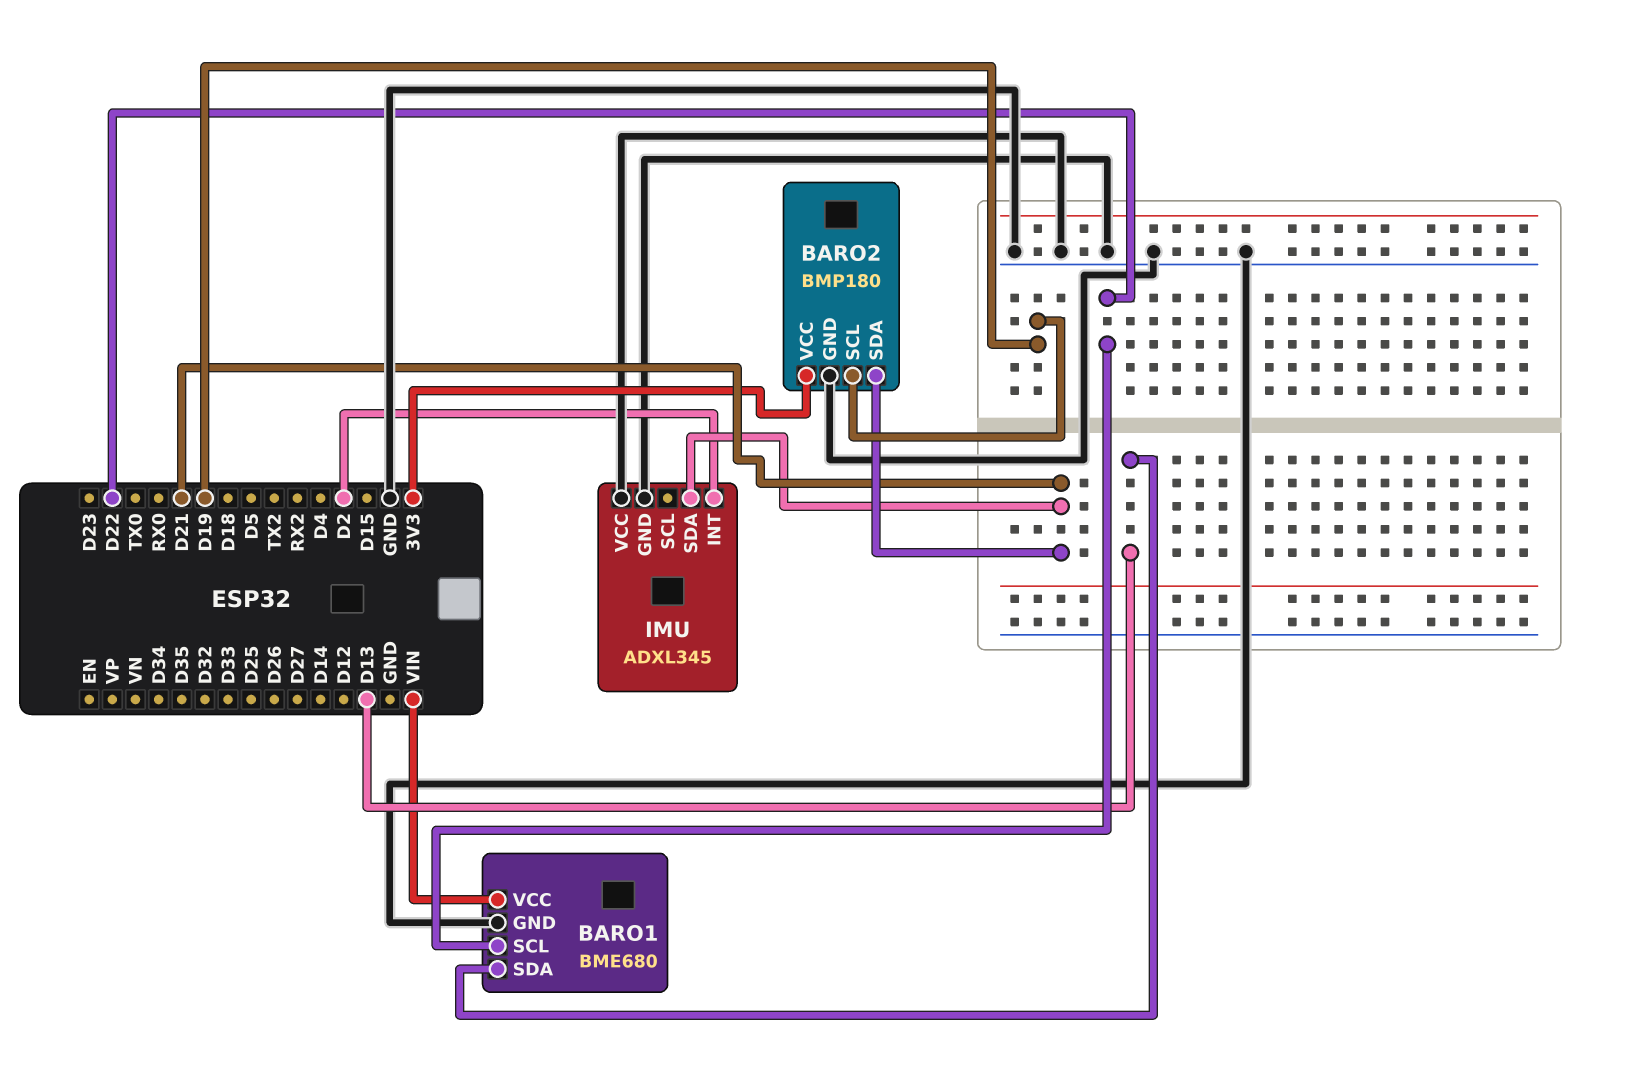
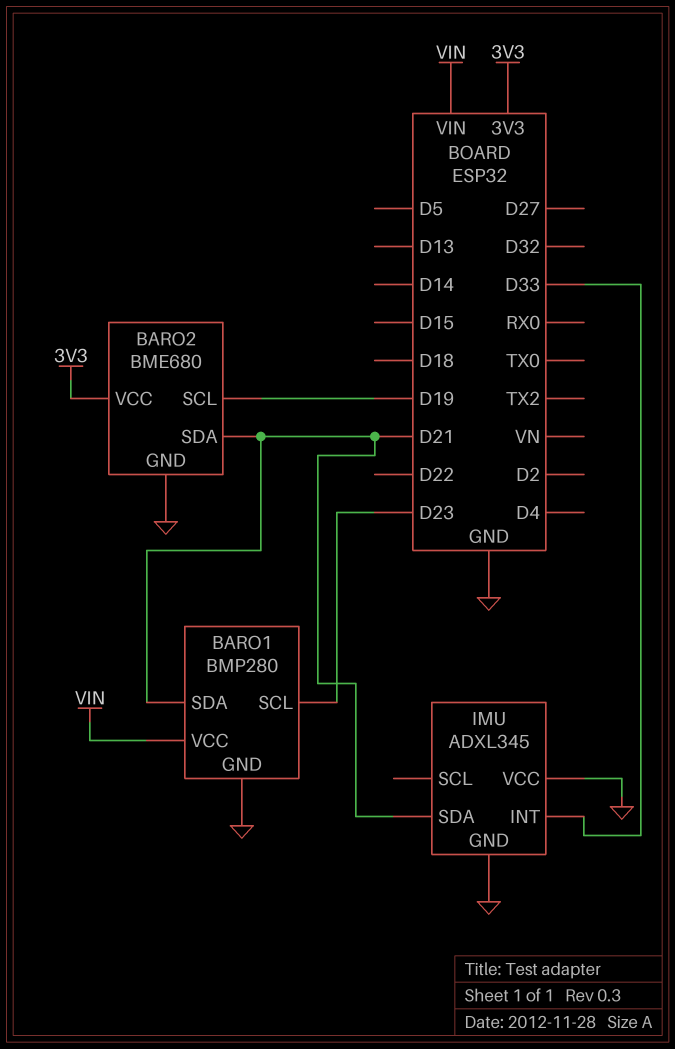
BARO1: BME680 -> BMP280
BARO1 pin SCL: D22 -> D23
BARO1 pin SDA: D13 -> D21
BARO2: BMP180 -> BME680
IMU pin INT: D2 -> D33

